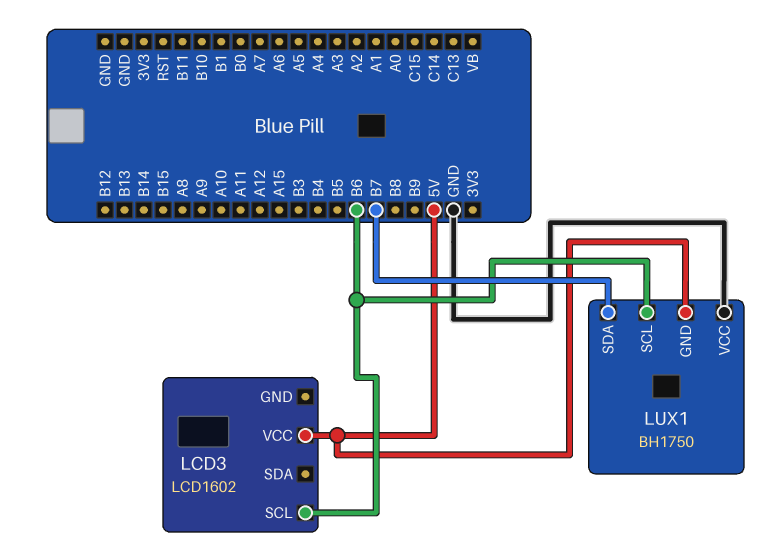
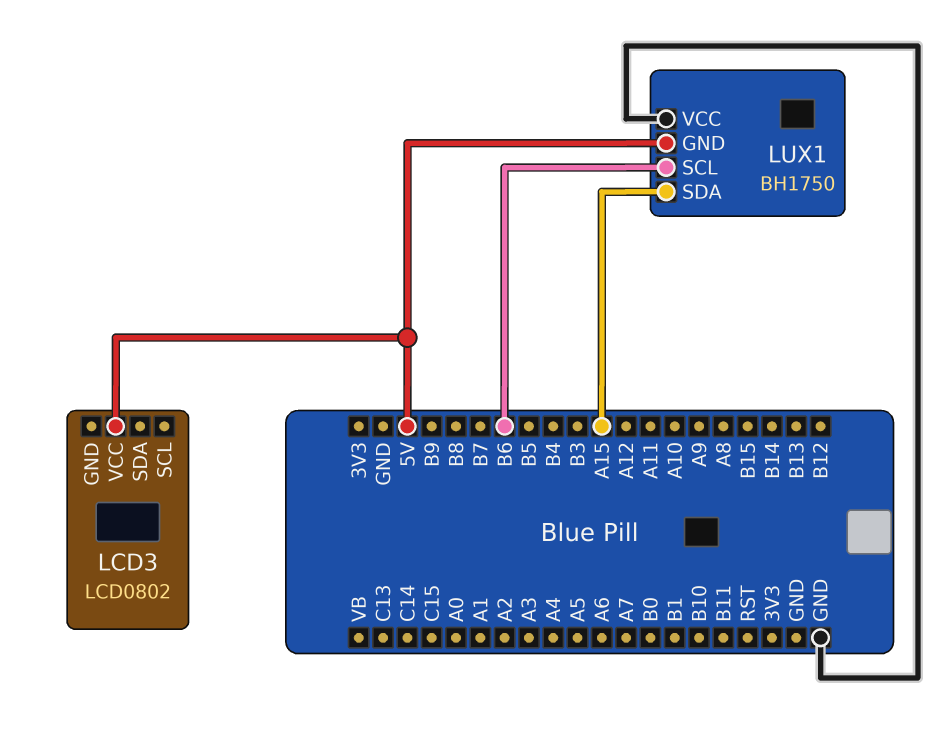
LCD3: LCD1602 -> LCD0802
LCD3 pin SCL: B6 -> none
LUX1 pin SDA: B7 -> A15

